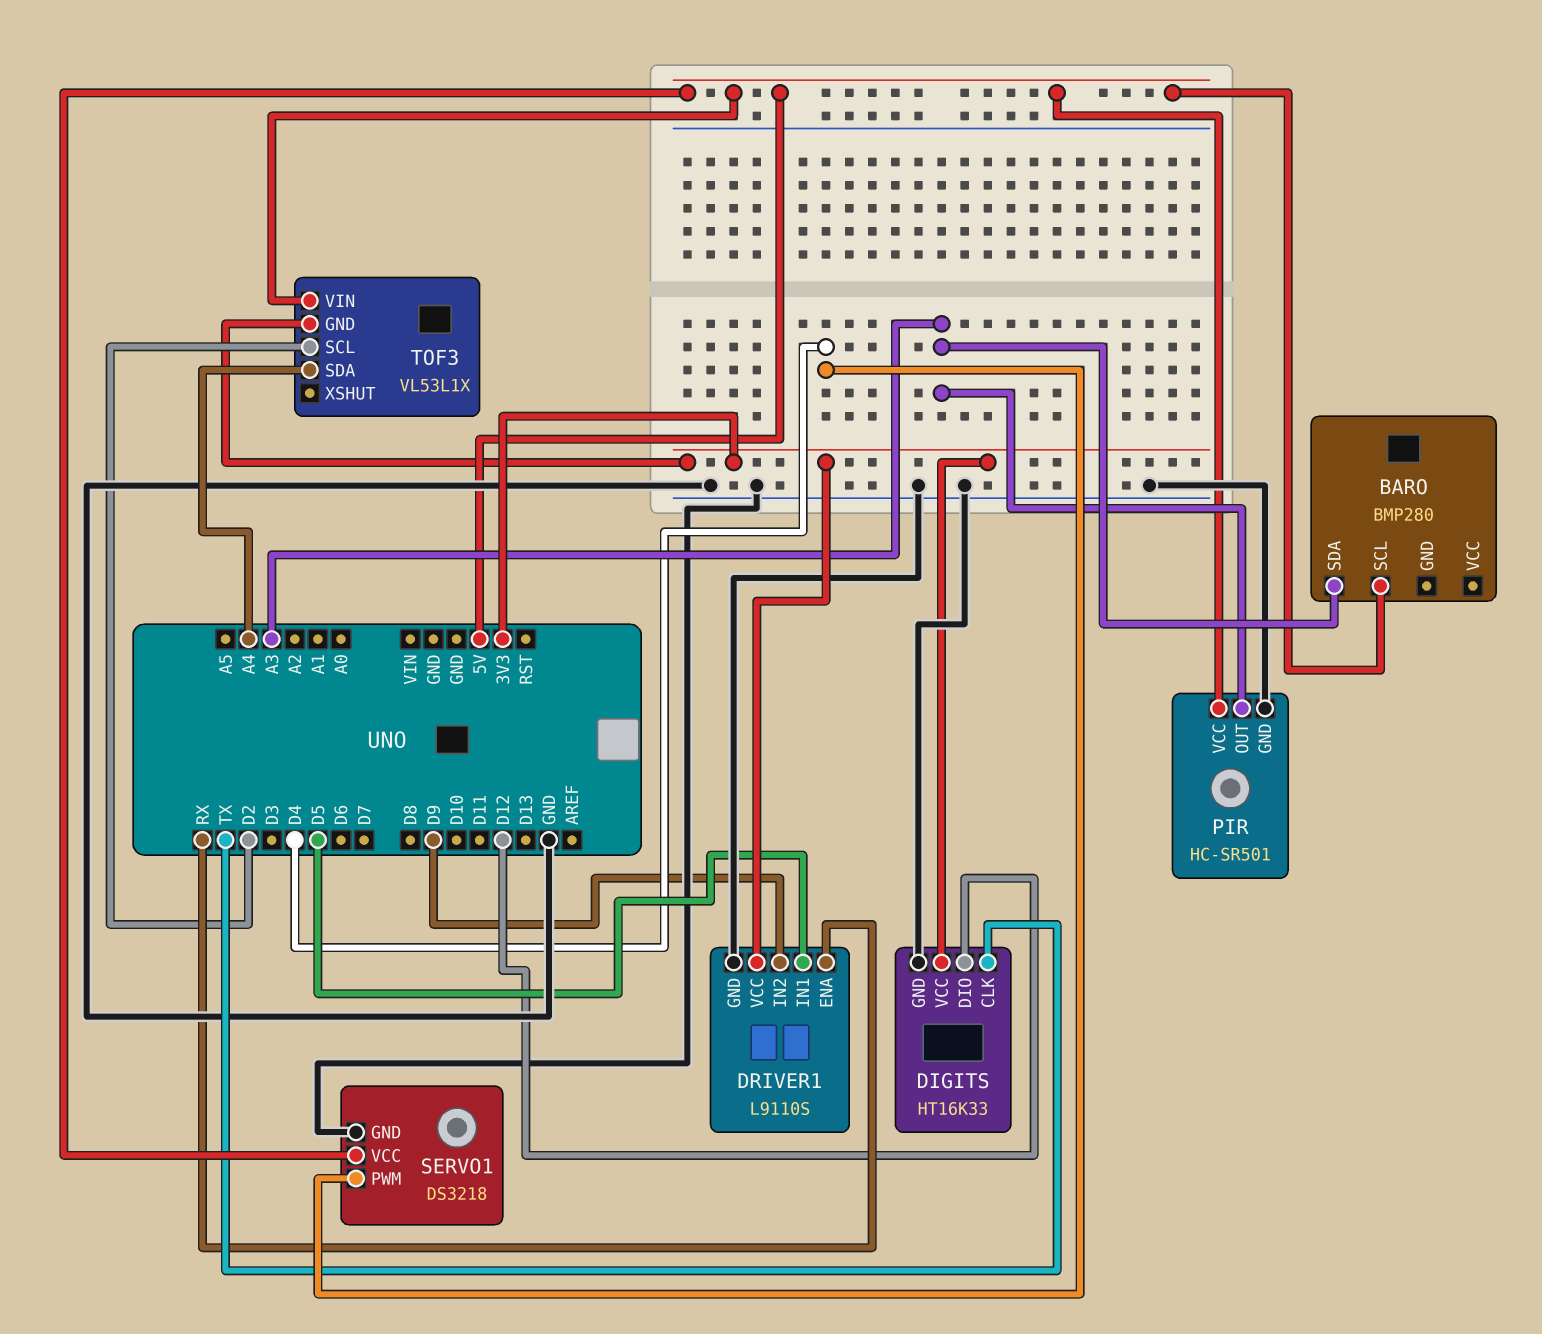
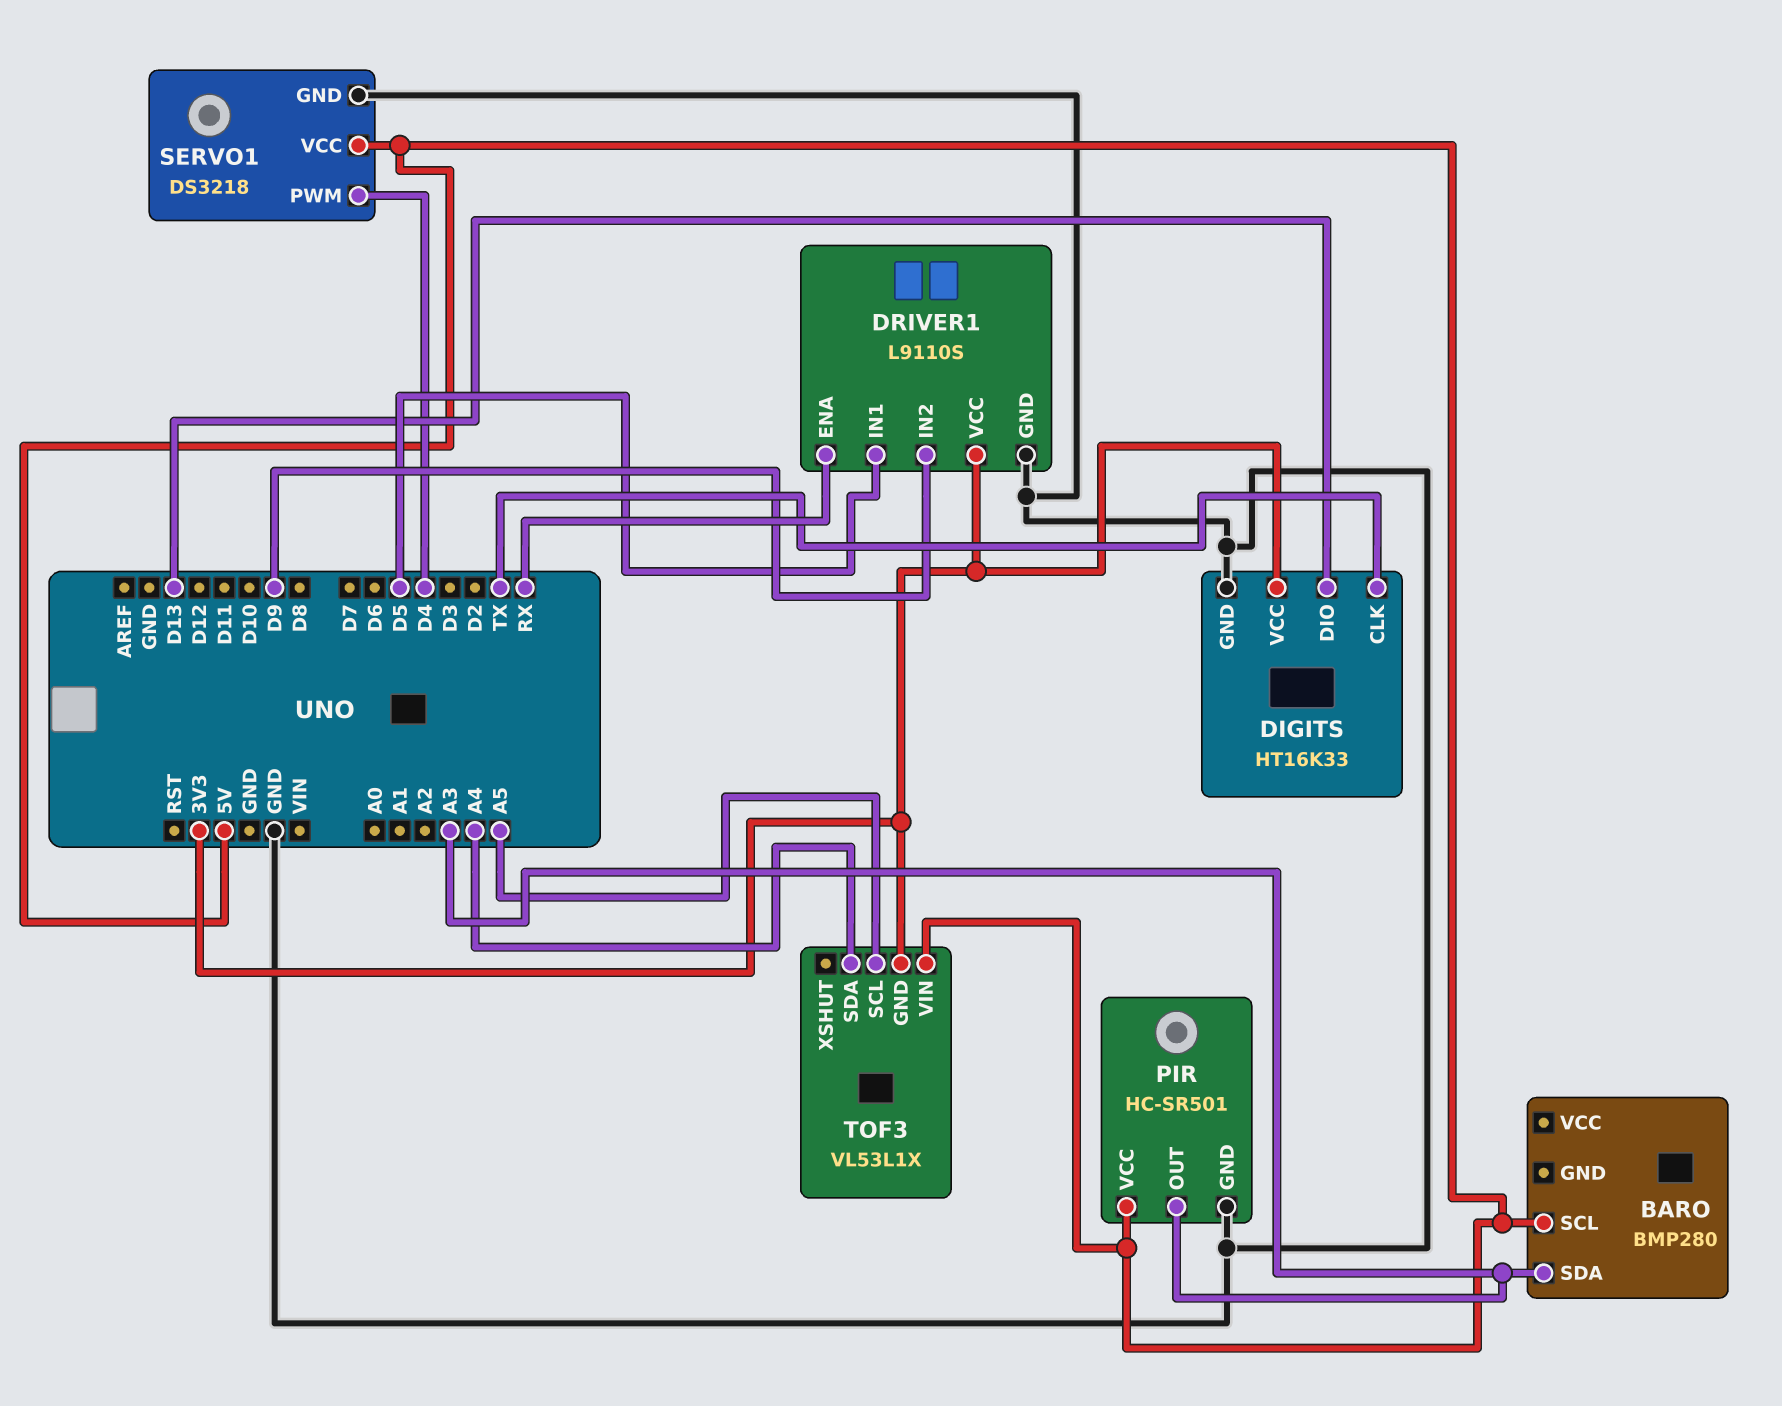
DIGITS pin DIO: D12 -> D13
TOF3 pin SCL: D2 -> A5

